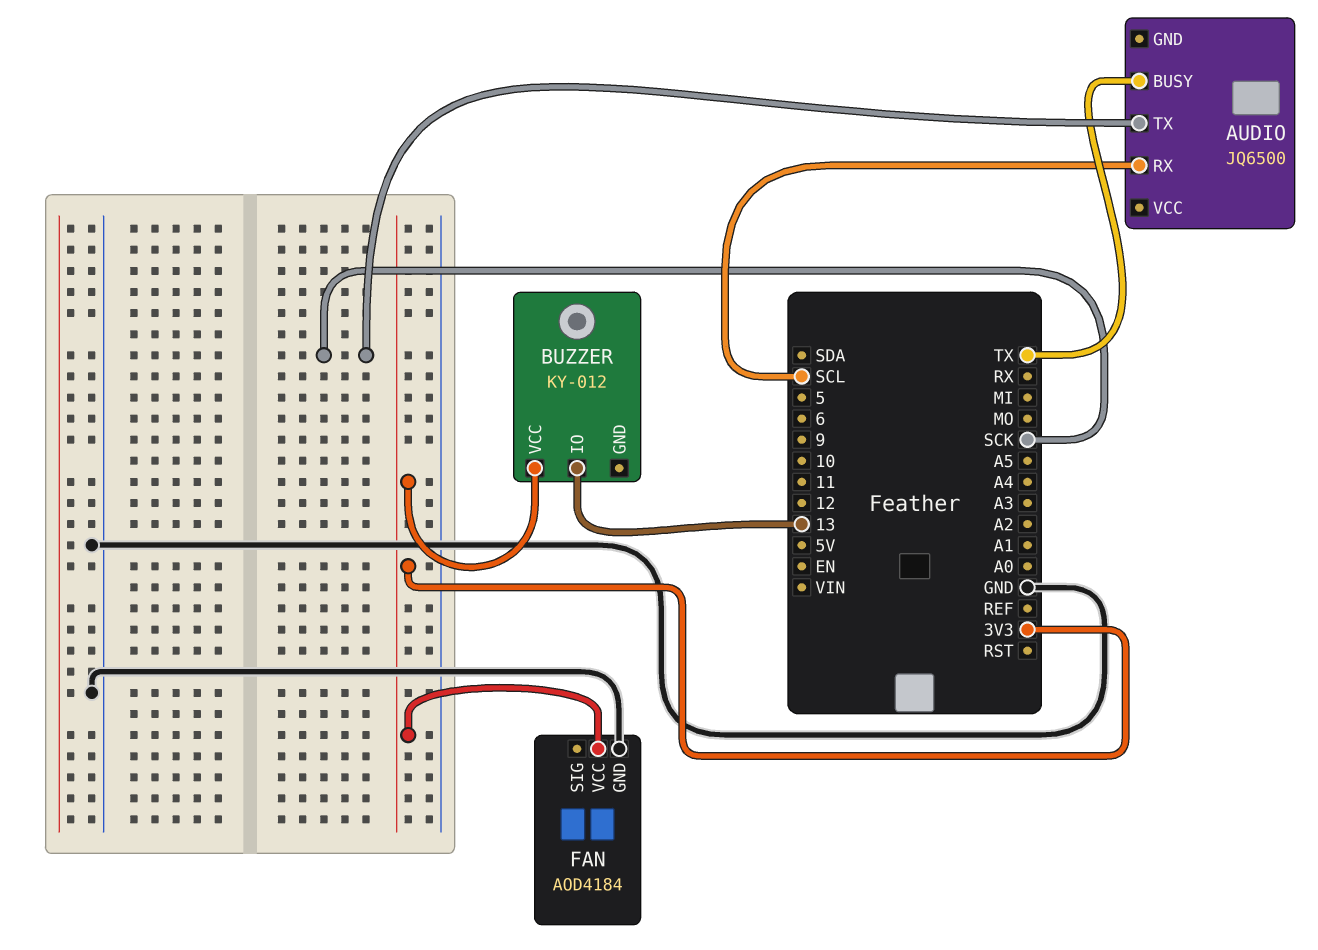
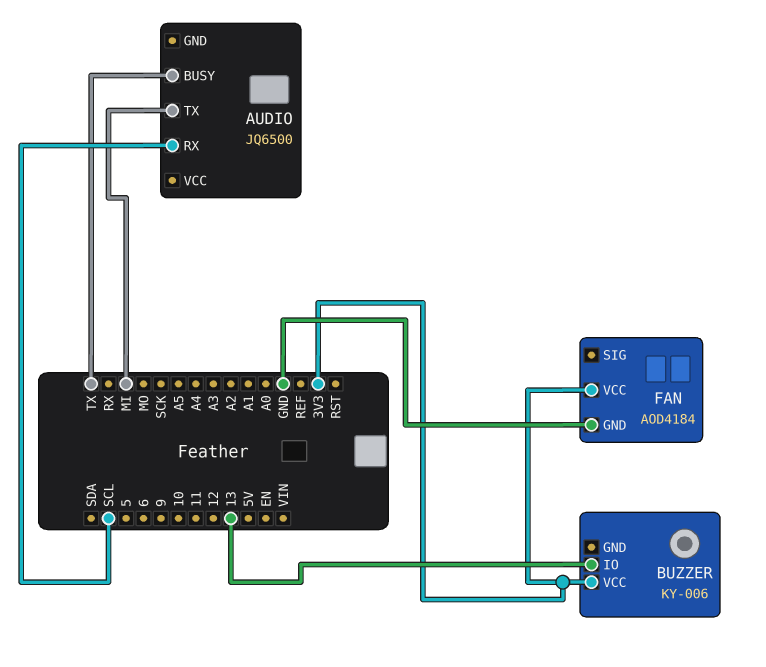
AUDIO pin TX: SCK -> MI
BUZZER: KY-012 -> KY-006

